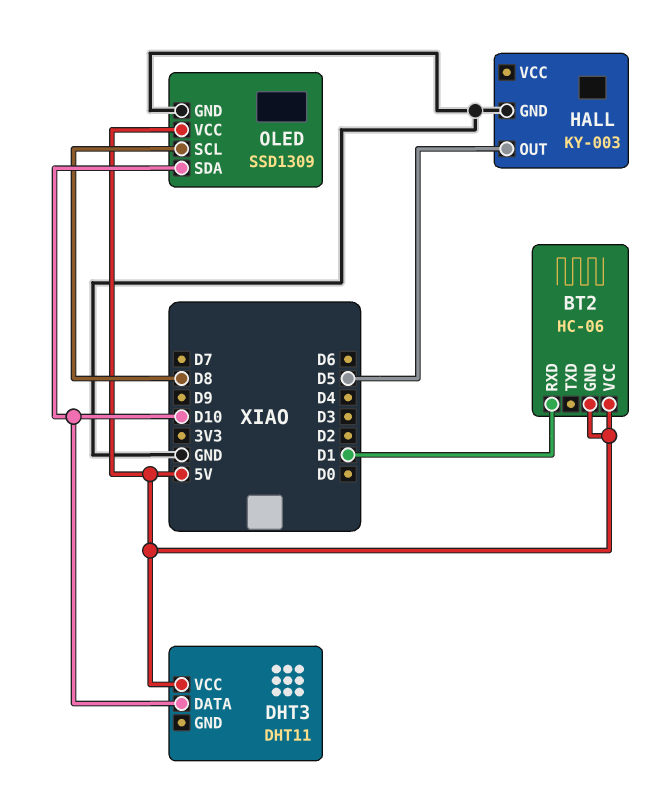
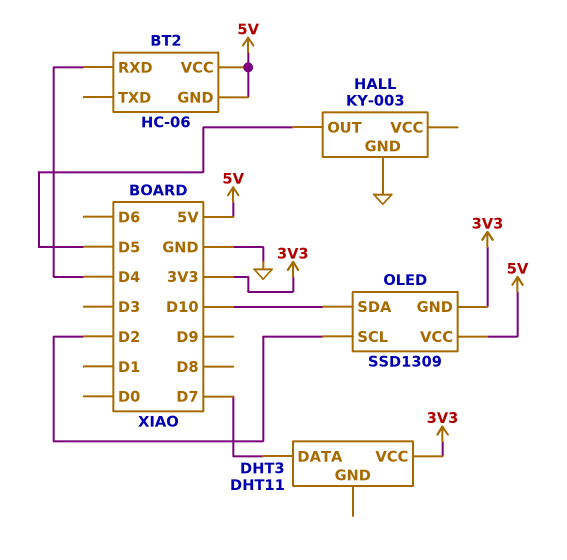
BT2 pin RXD: D1 -> D4
DHT3 pin DATA: D10 -> D7
DHT3 pin VCC: 5V -> 3V3
OLED pin GND: GND -> 3V3
OLED pin SCL: D8 -> D2

